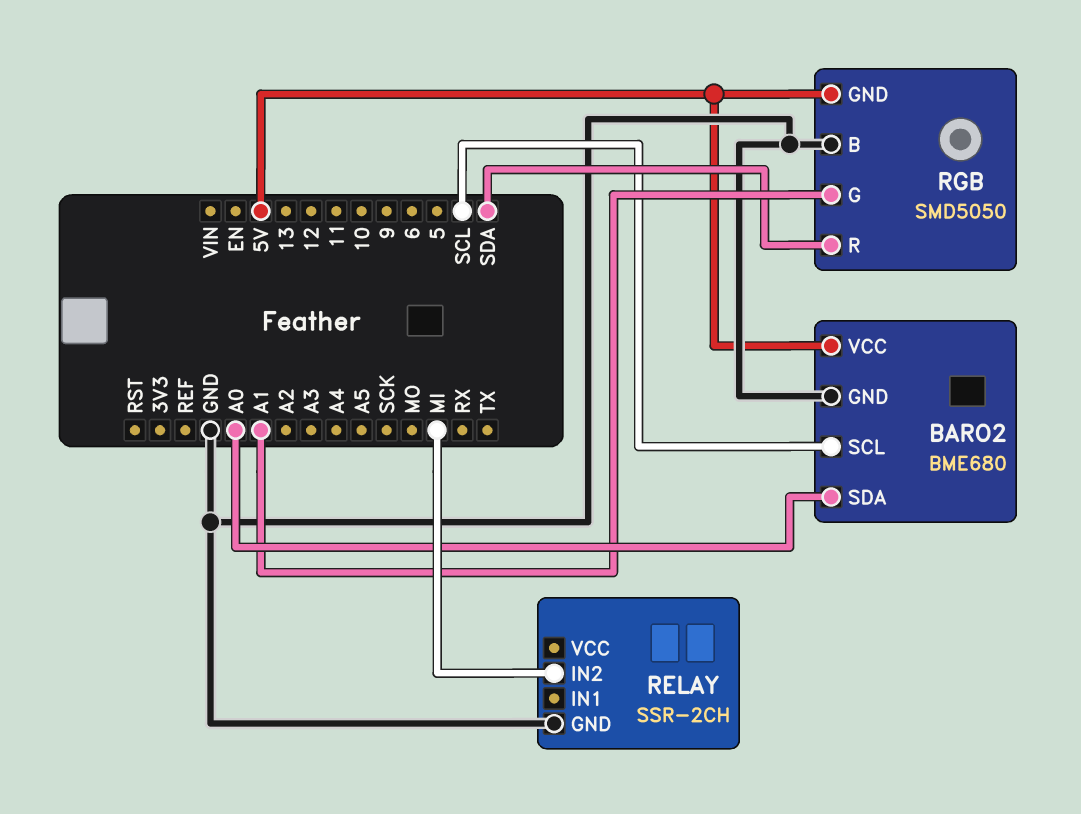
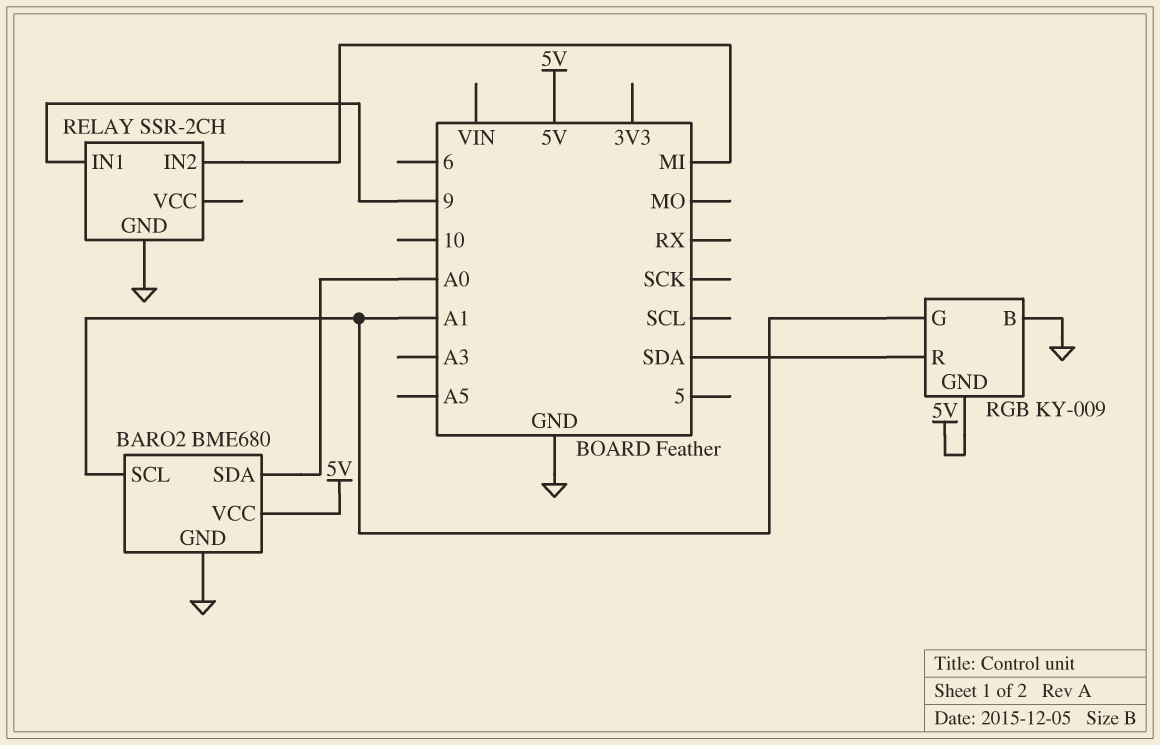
BARO2 pin SCL: SCL -> A1
RELAY pin IN1: none -> 9
RGB: SMD5050 -> KY-009

